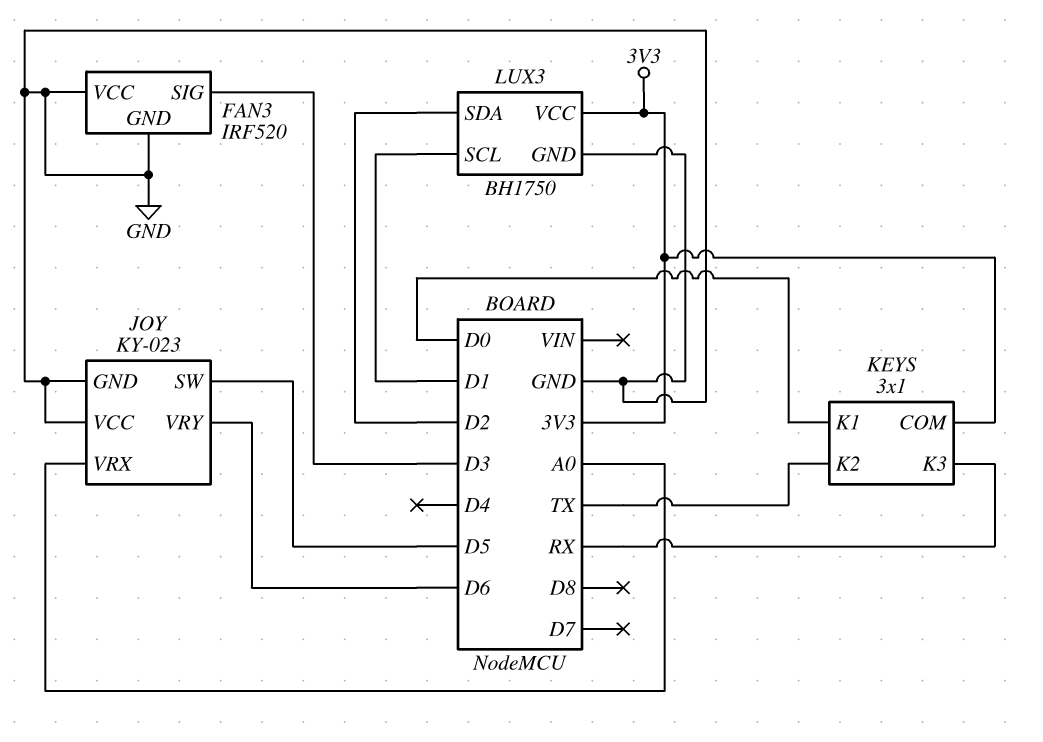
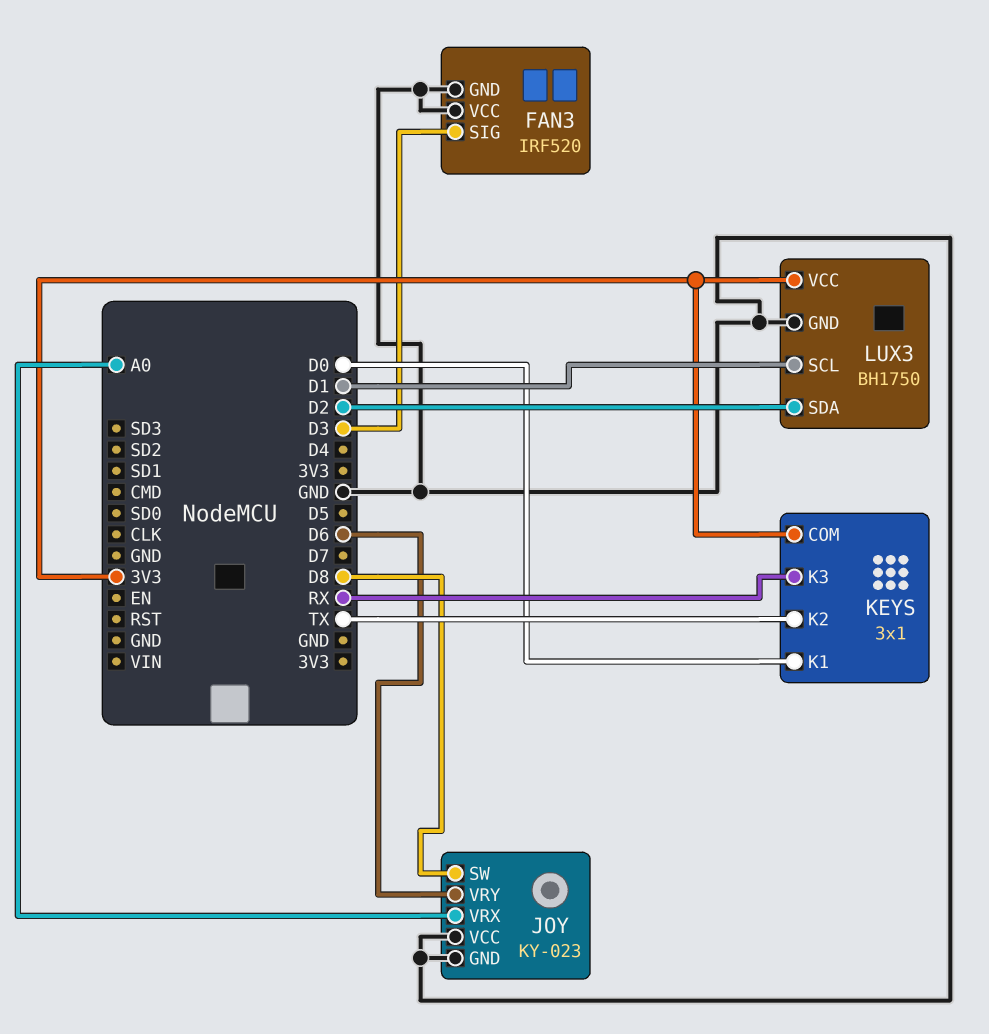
JOY pin SW: D5 -> D8

